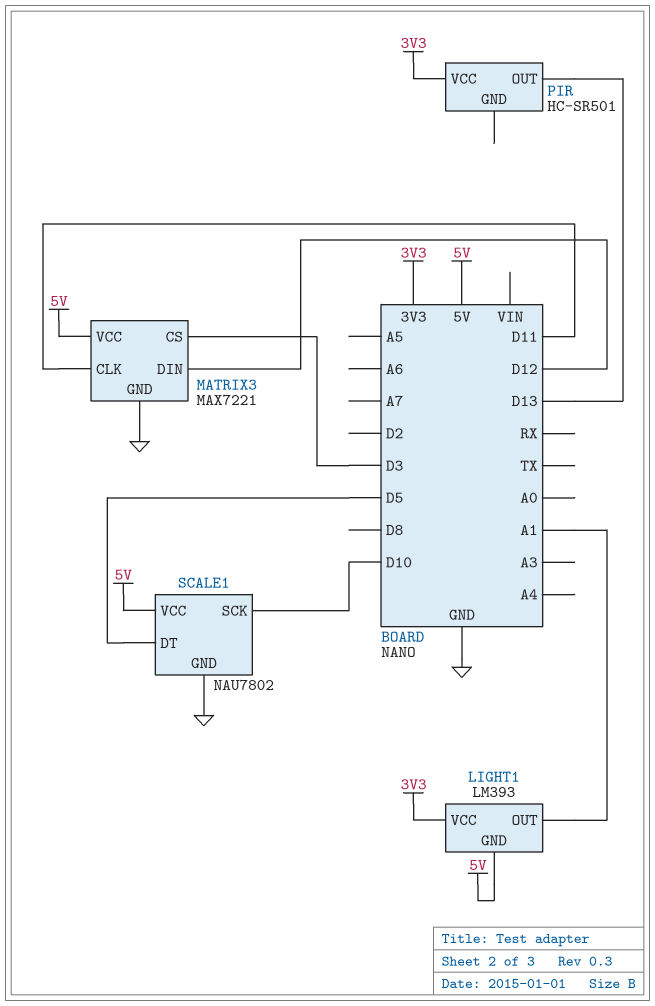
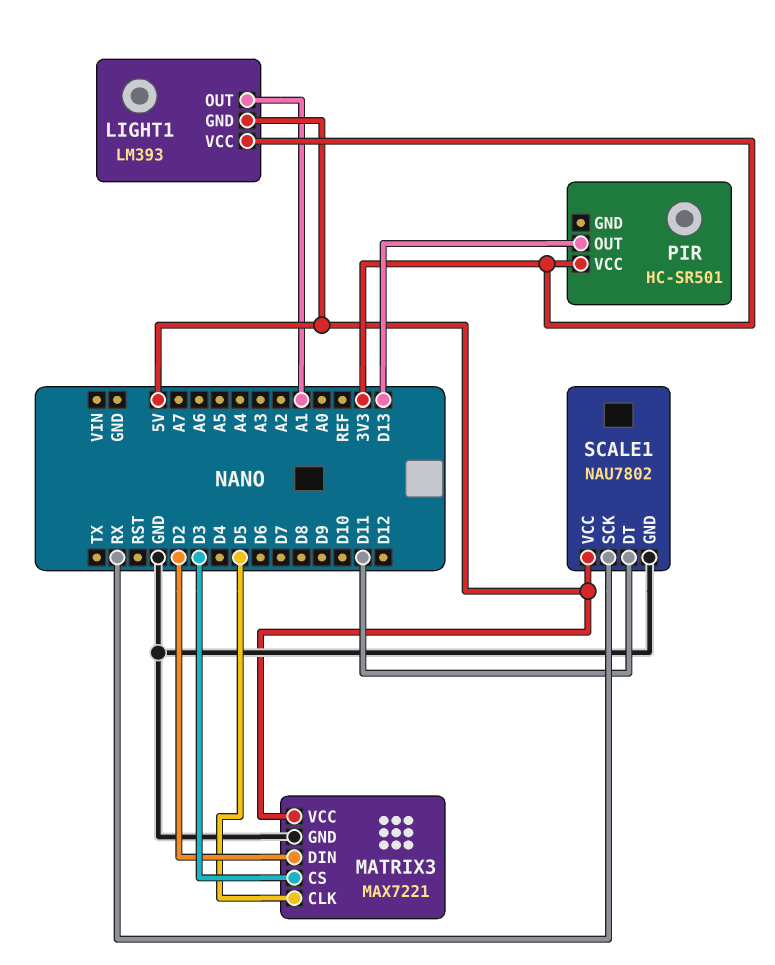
MATRIX3 pin CLK: D11 -> D5
MATRIX3 pin DIN: D12 -> D2
SCALE1 pin DT: D5 -> D11
SCALE1 pin SCK: D10 -> RX

